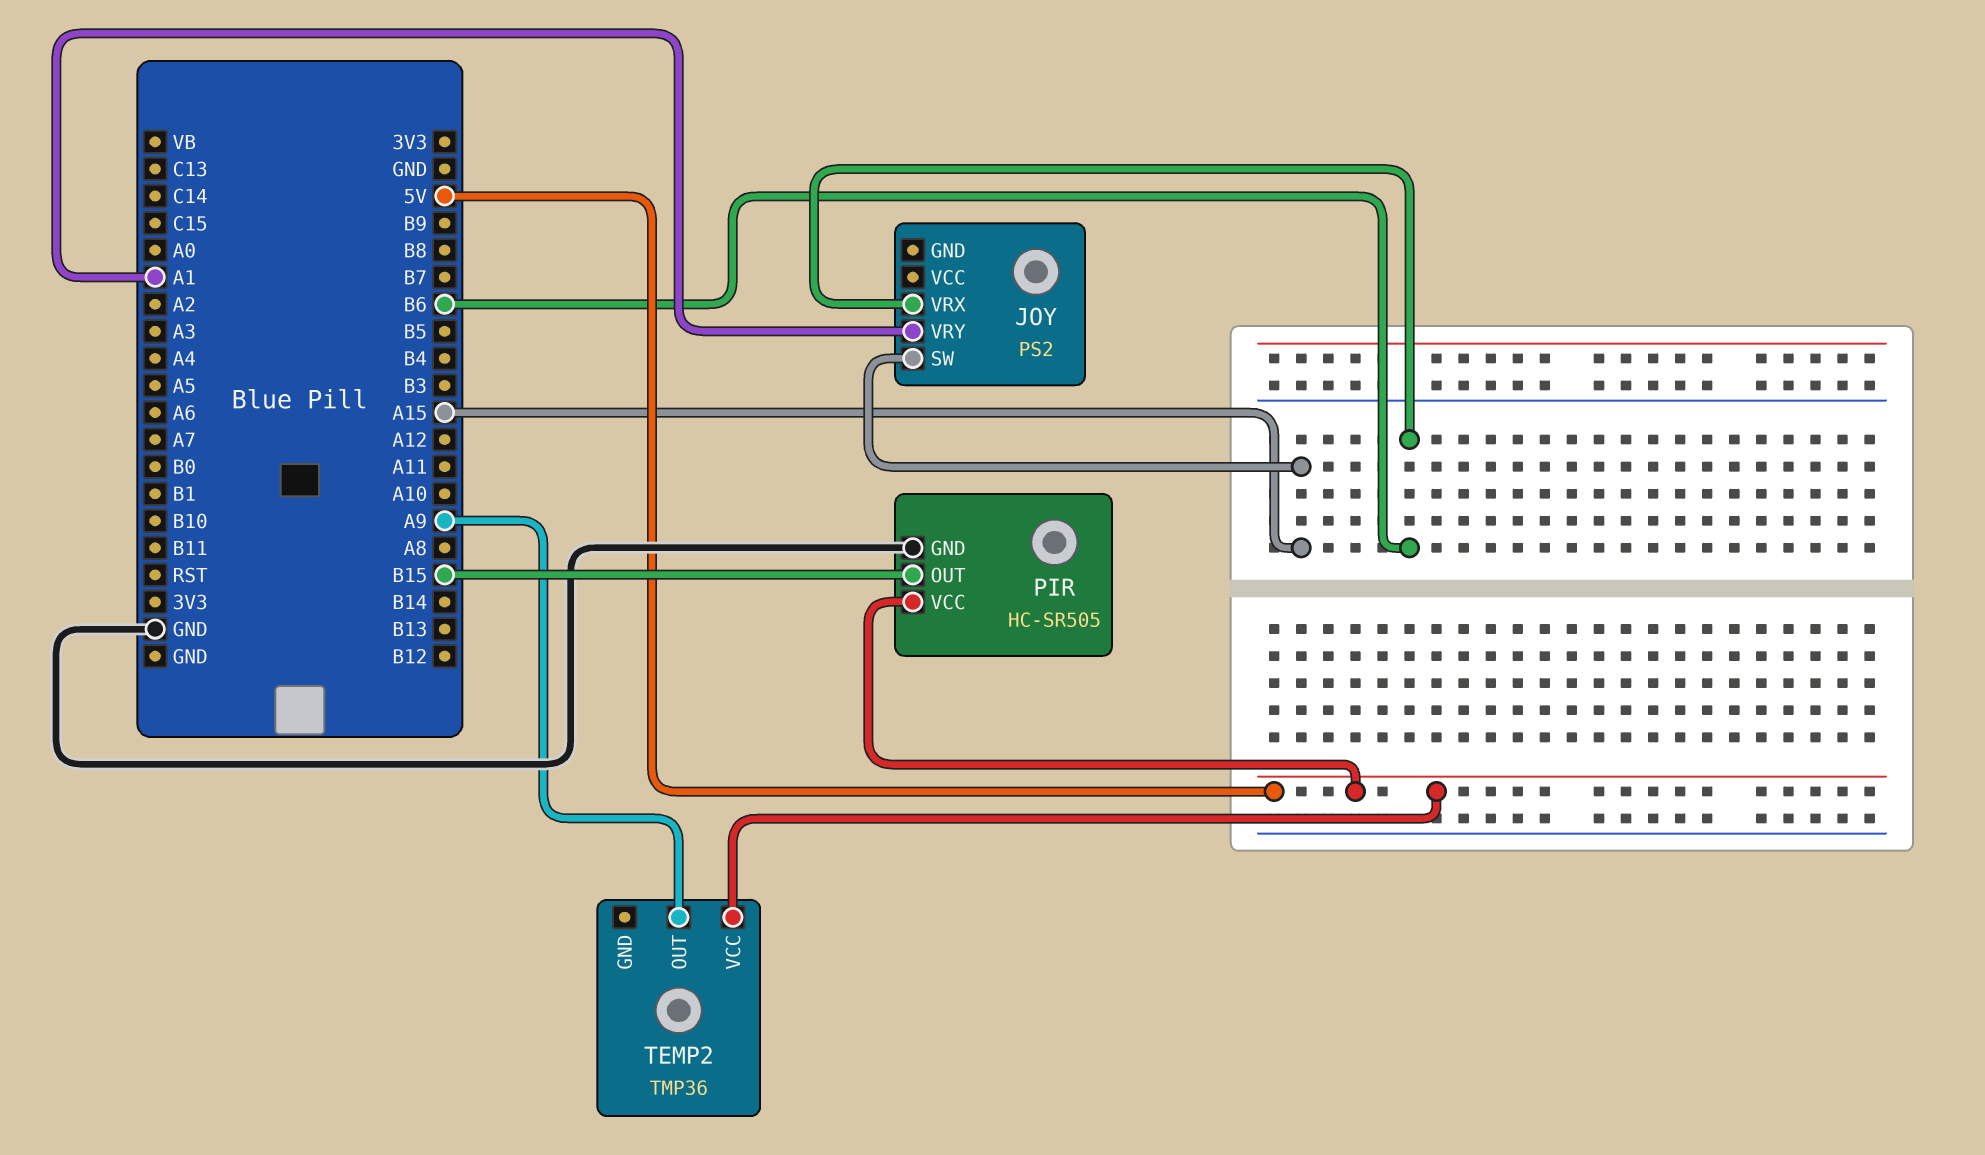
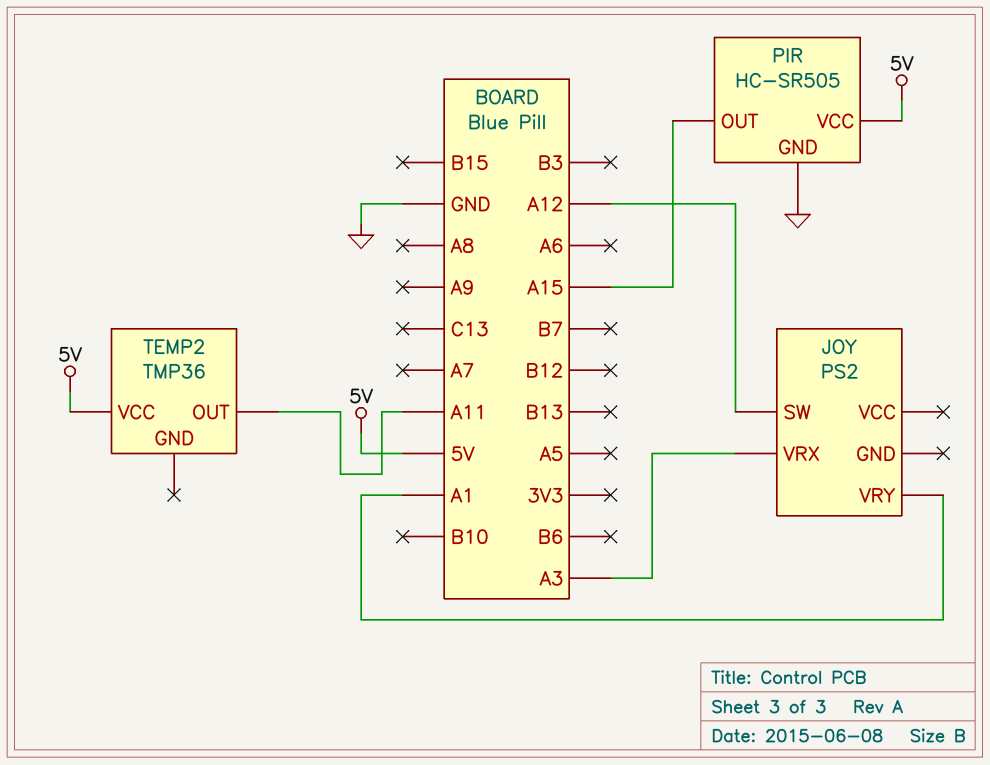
JOY pin SW: A15 -> A12
JOY pin VRX: B6 -> A3
PIR pin OUT: B15 -> A15
TEMP2 pin OUT: A9 -> A11

